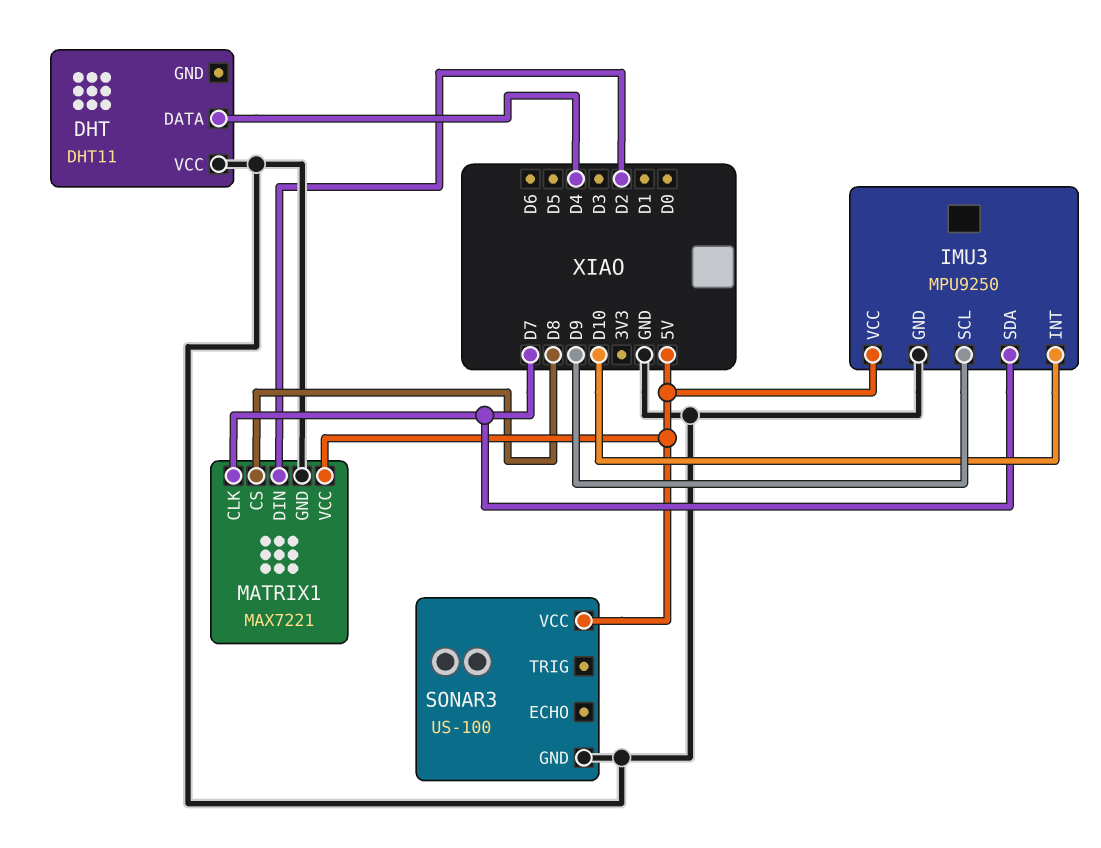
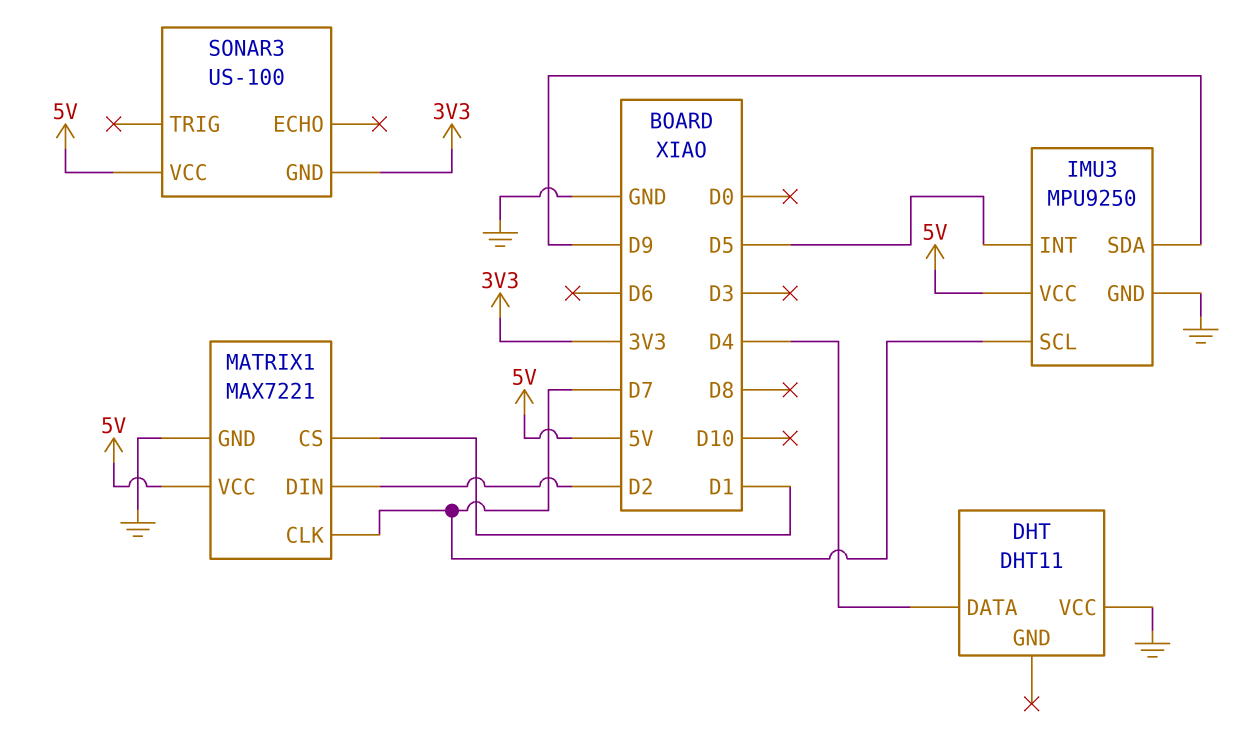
IMU3 pin INT: D10 -> D5
IMU3 pin SCL: D9 -> D7
IMU3 pin SDA: D7 -> D9
MATRIX1 pin CS: D8 -> D1
SONAR3 pin GND: GND -> 3V3

